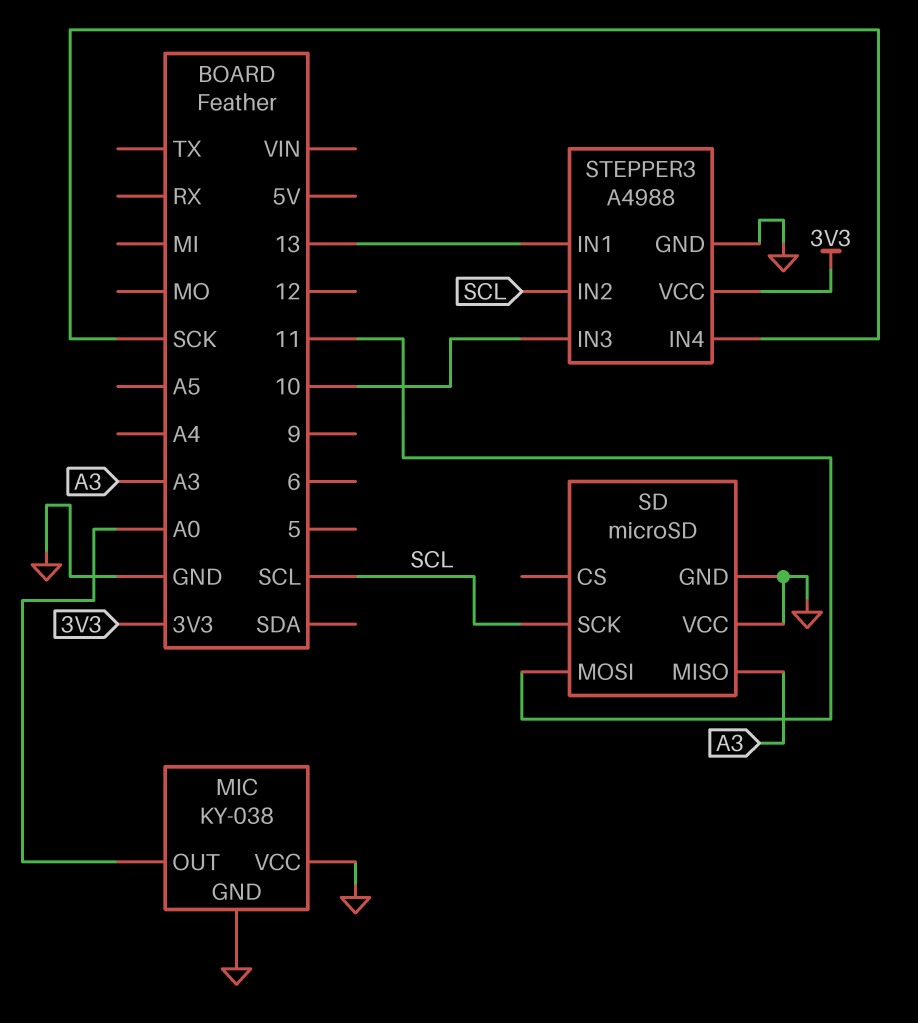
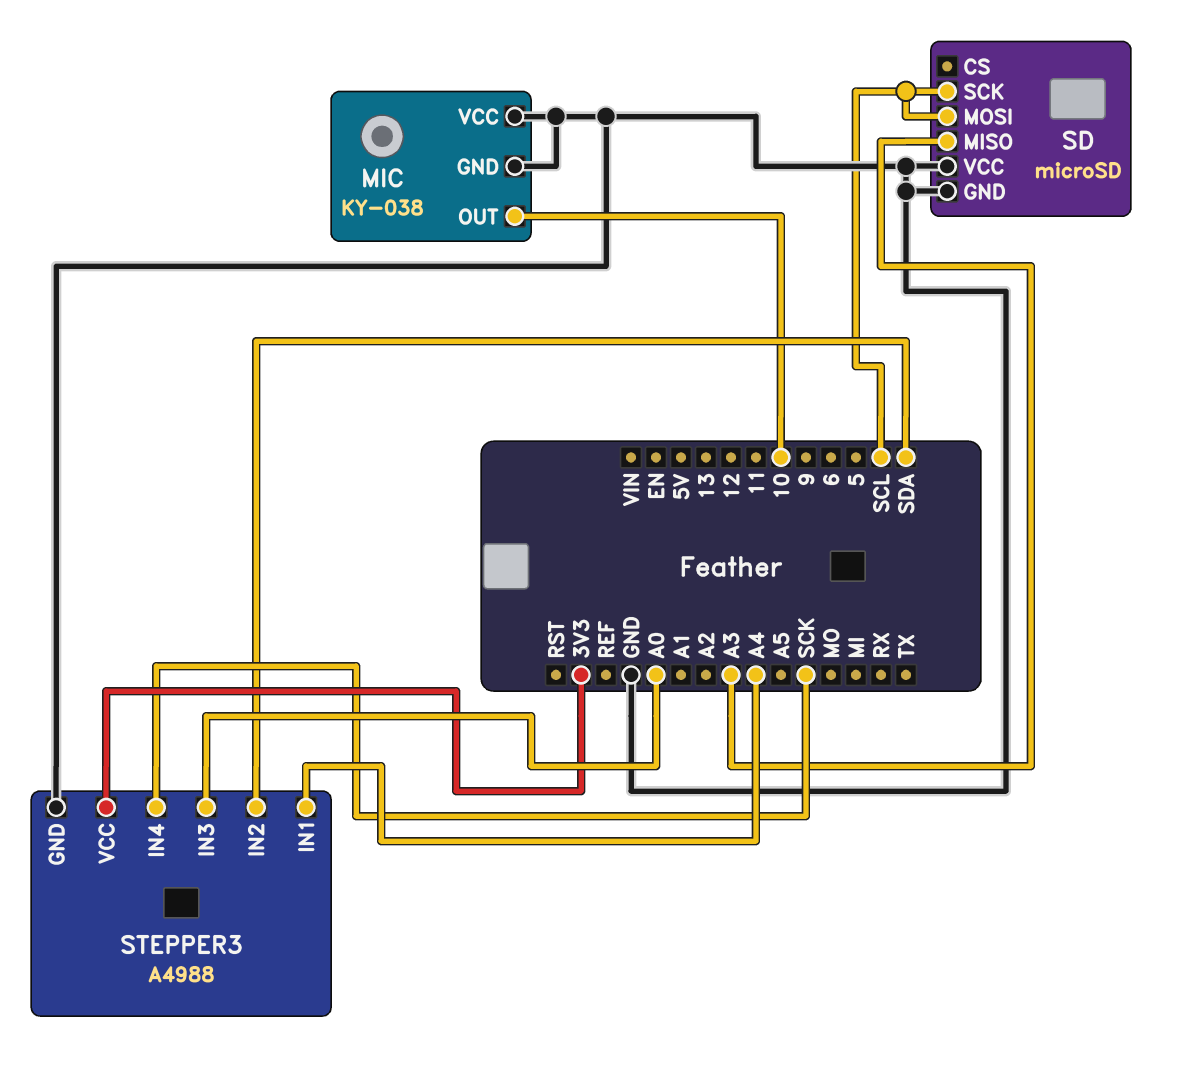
MIC pin OUT: A0 -> 10
SD pin MOSI: 11 -> SCL
STEPPER3 pin IN1: 13 -> A4
STEPPER3 pin IN2: SCL -> SDA
STEPPER3 pin IN3: 10 -> A0

